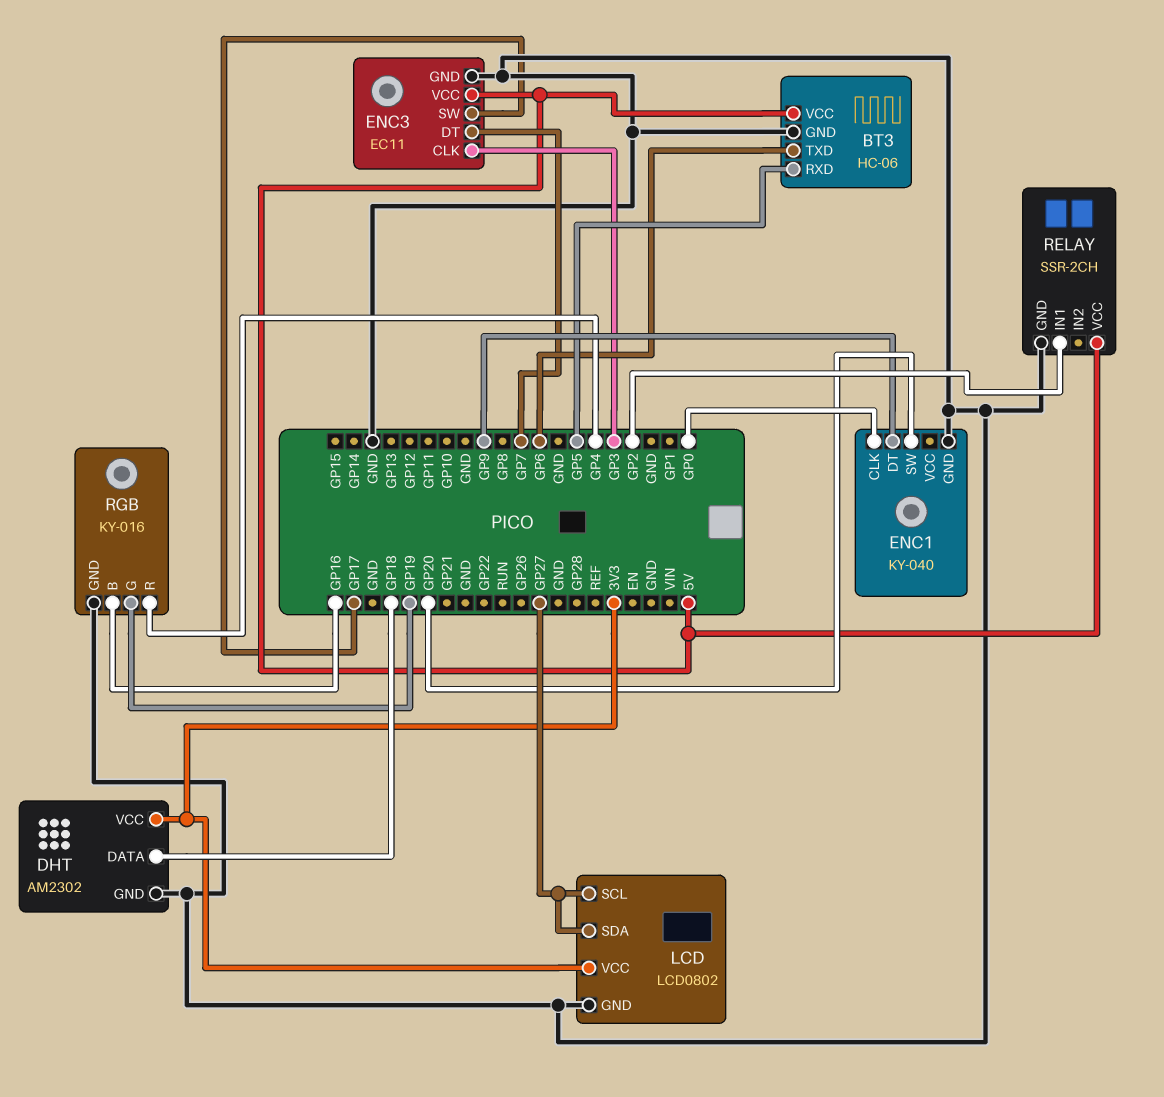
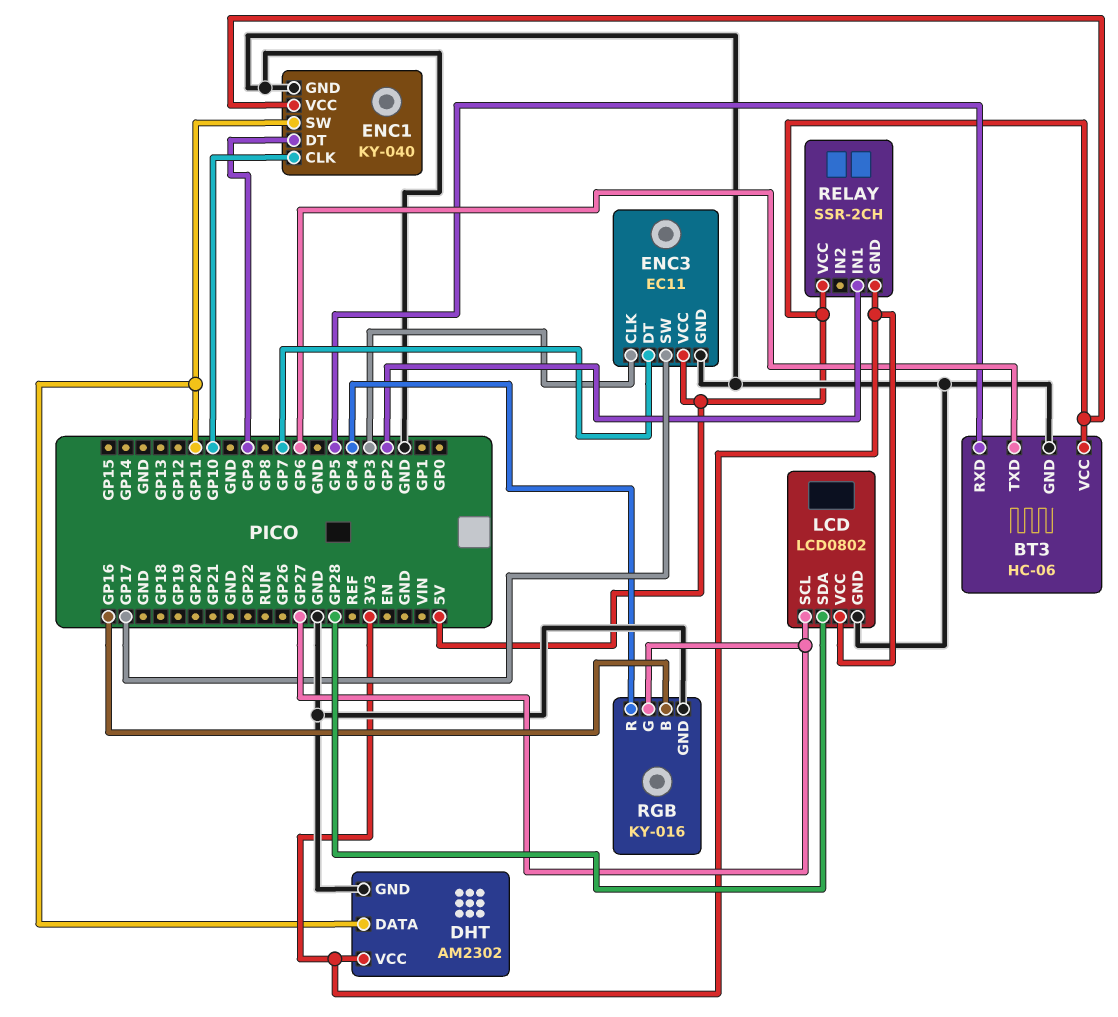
DHT pin DATA: GP18 -> GP11
ENC1 pin CLK: GP0 -> GP10
ENC1 pin SW: GP20 -> GP11
ENC1 pin VCC: none -> 5V
LCD pin SDA: GP27 -> GP28
RELAY pin GND: GND -> 3V3
RGB pin G: GP19 -> GP27

